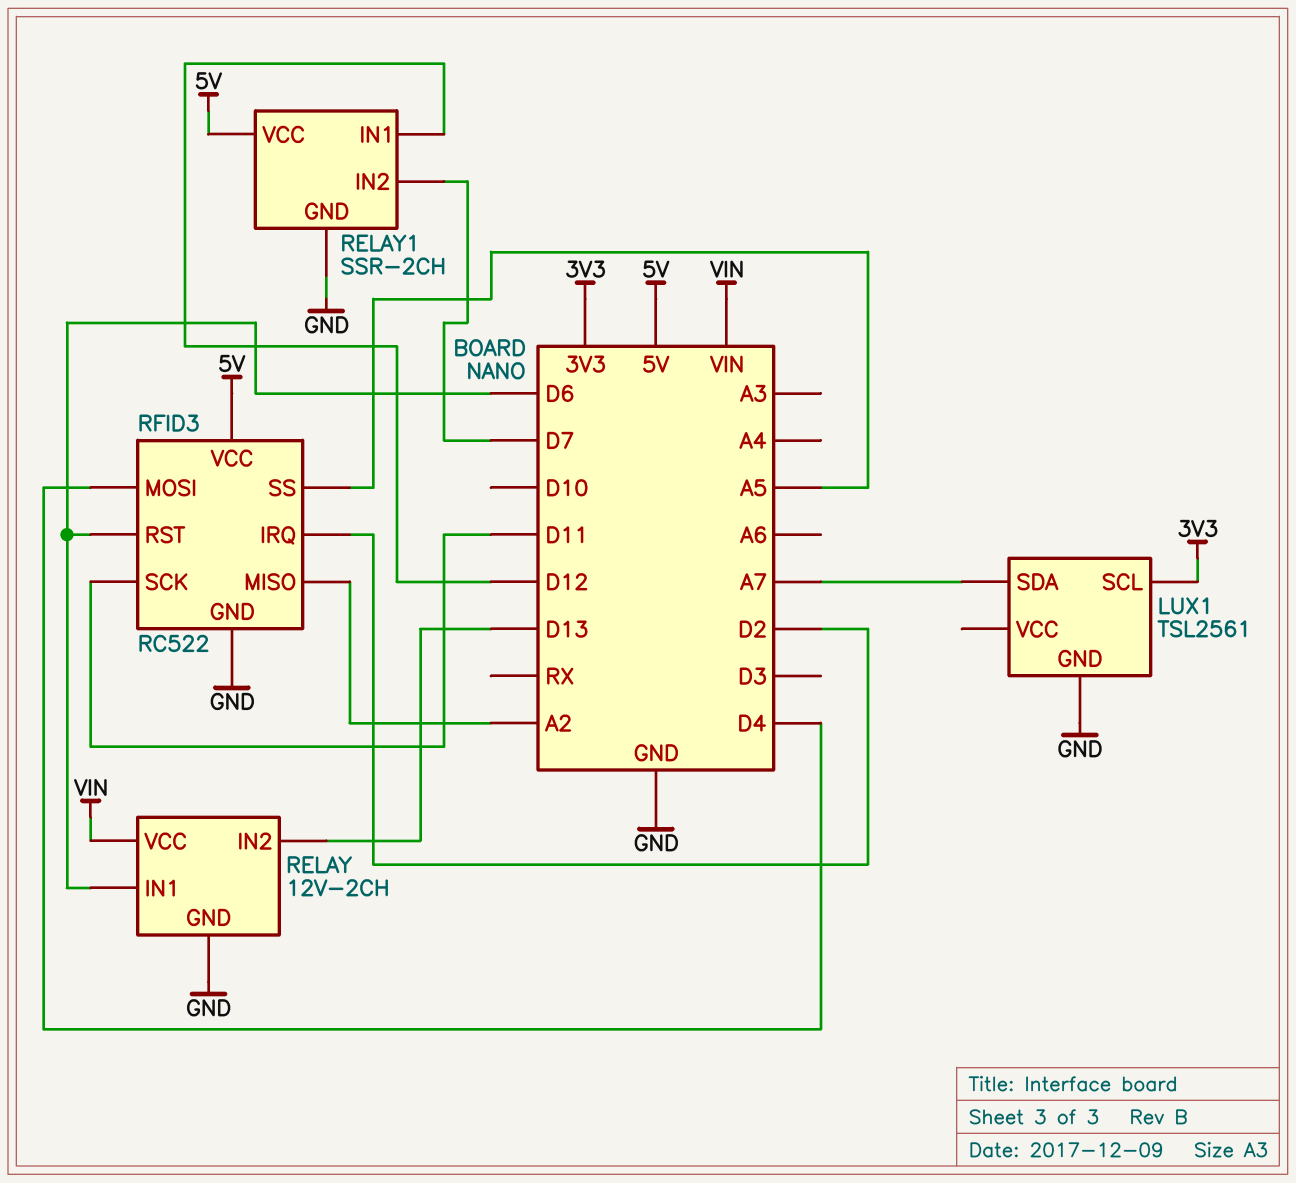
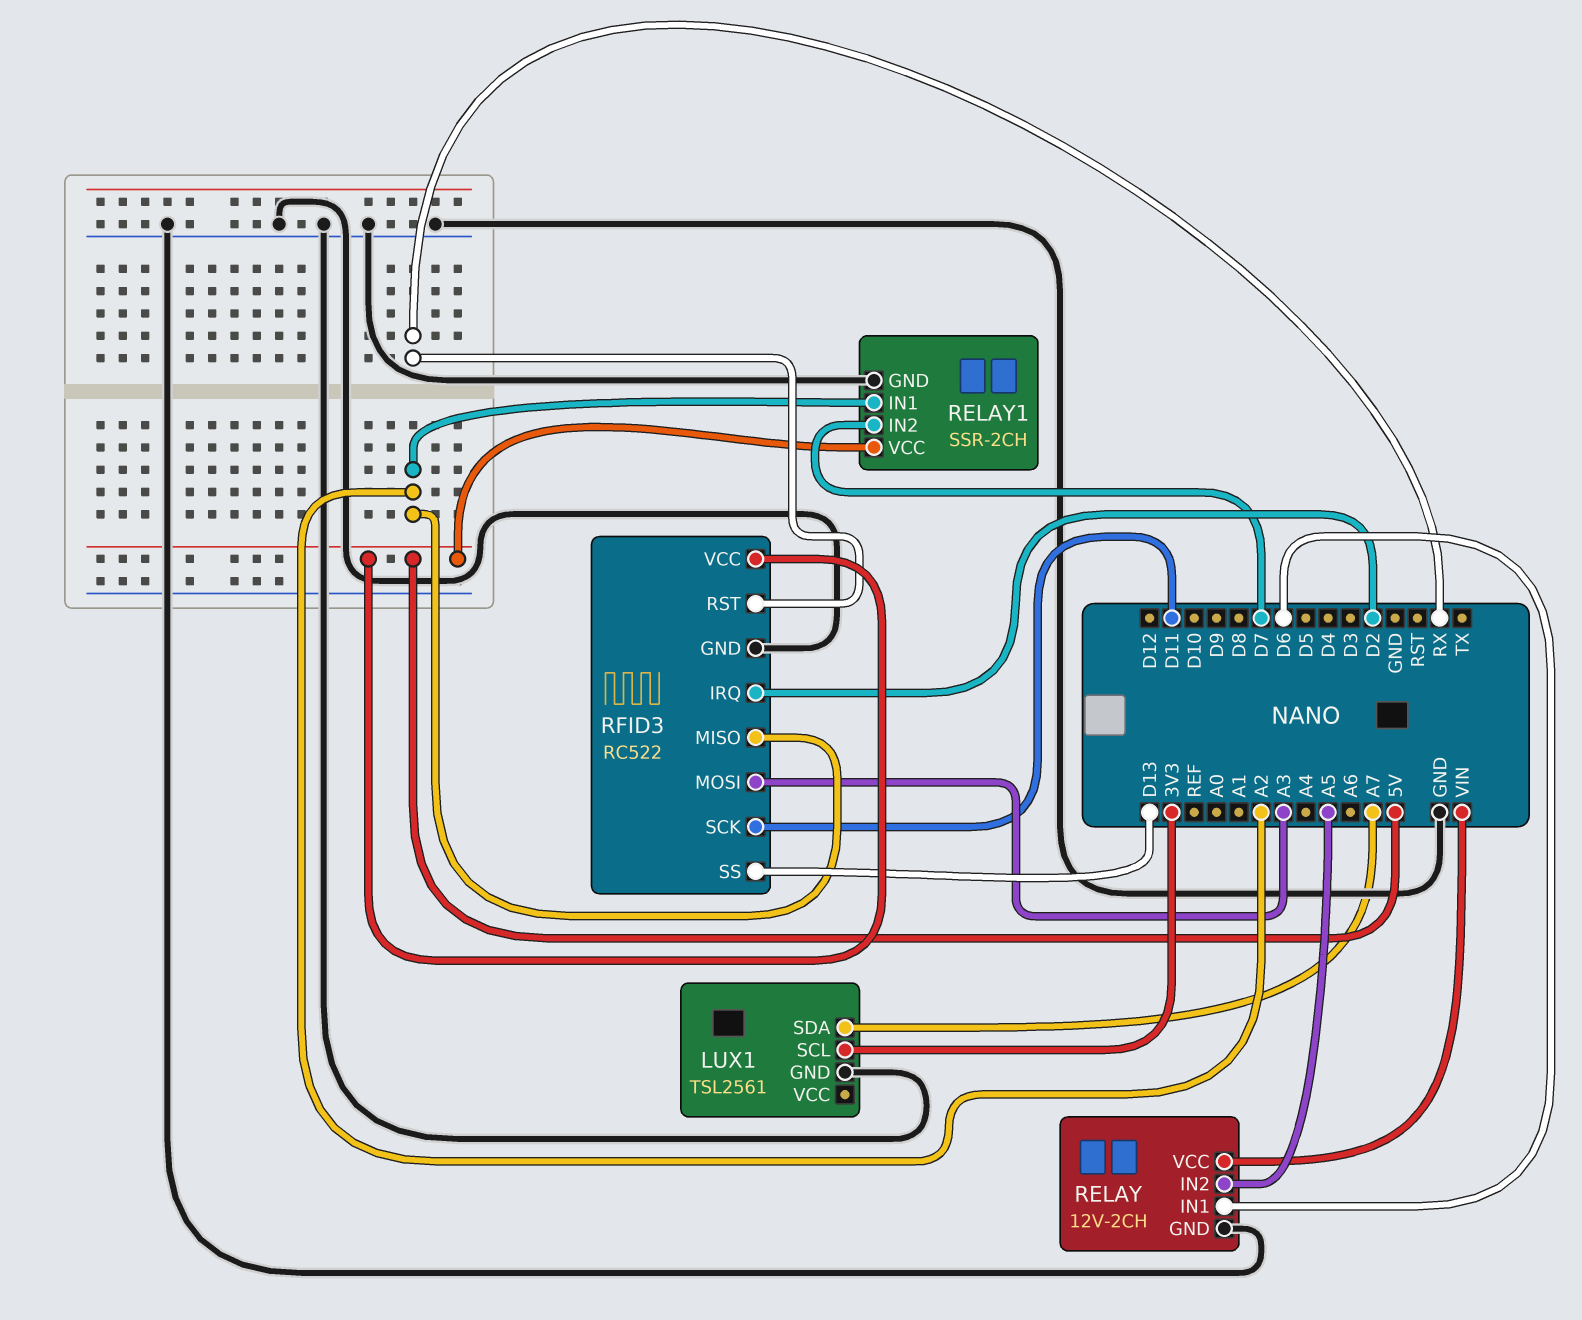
RELAY pin IN2: D13 -> A5
RELAY1 pin IN1: D12 -> A2
RFID3 pin MOSI: D4 -> A3
RFID3 pin RST: D6 -> RX
RFID3 pin SS: A5 -> D13

